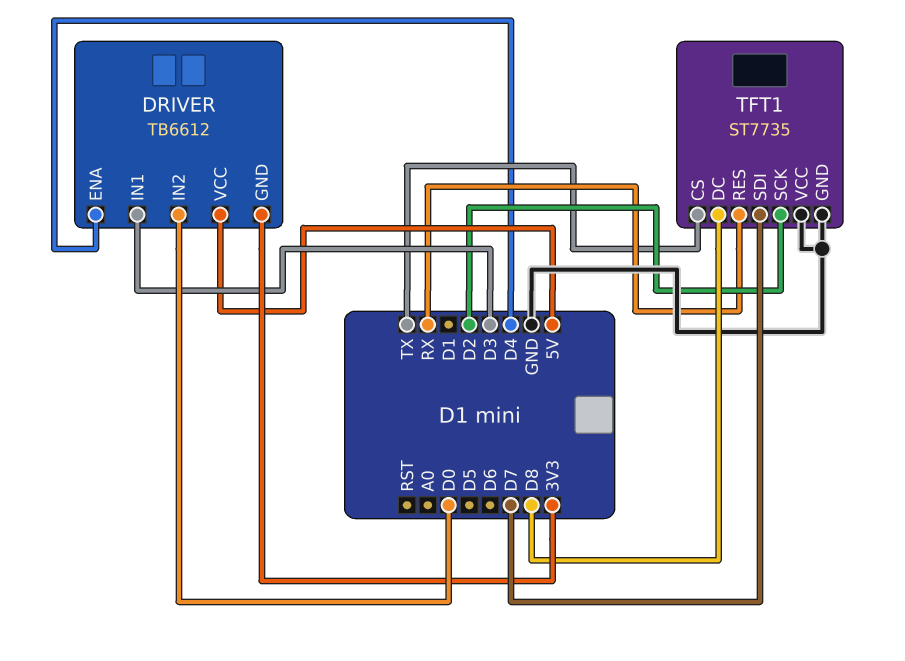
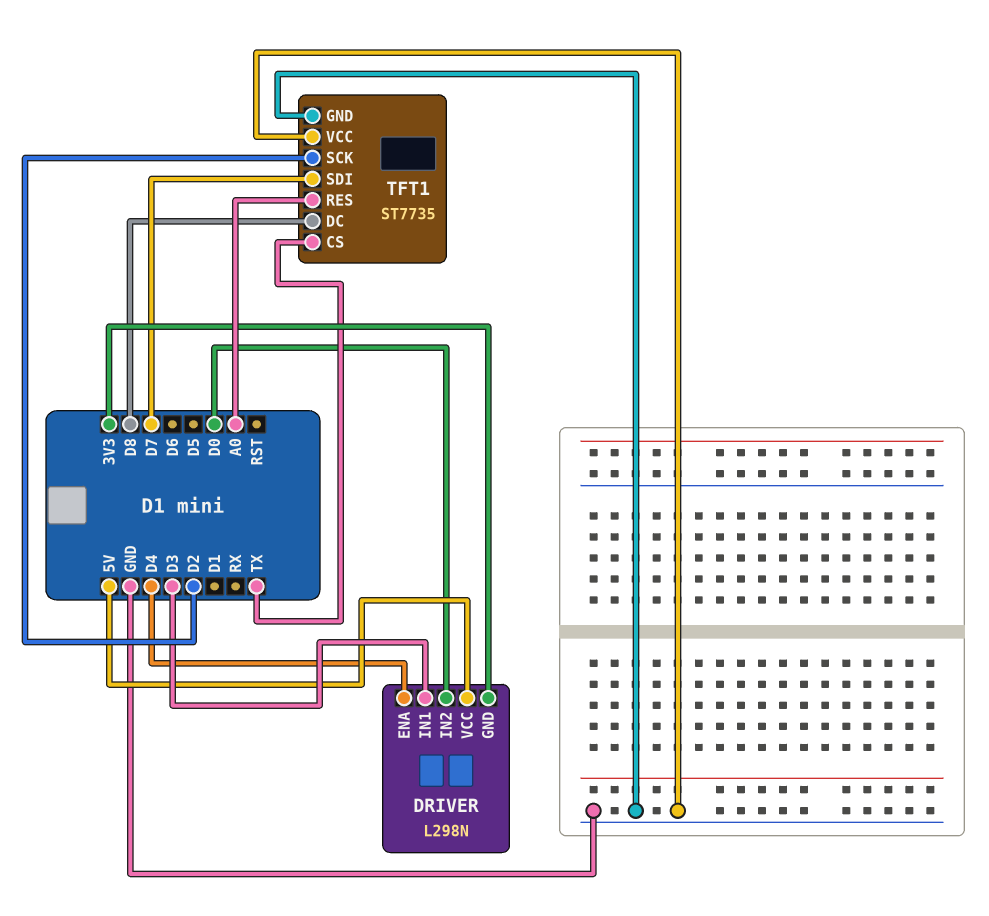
DRIVER: TB6612 -> L298N
TFT1 pin RES: RX -> A0

